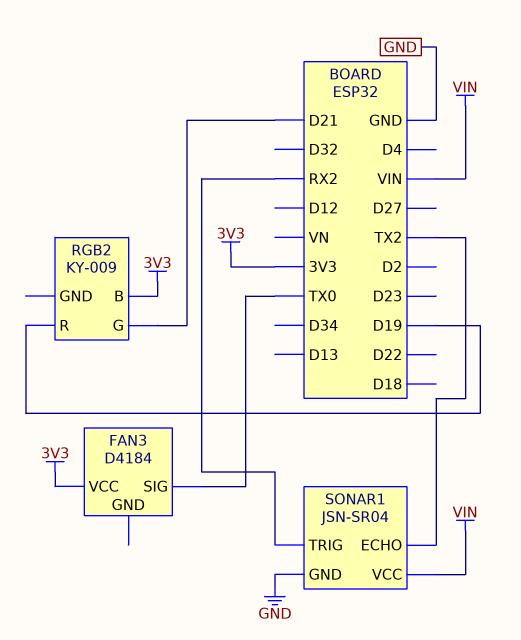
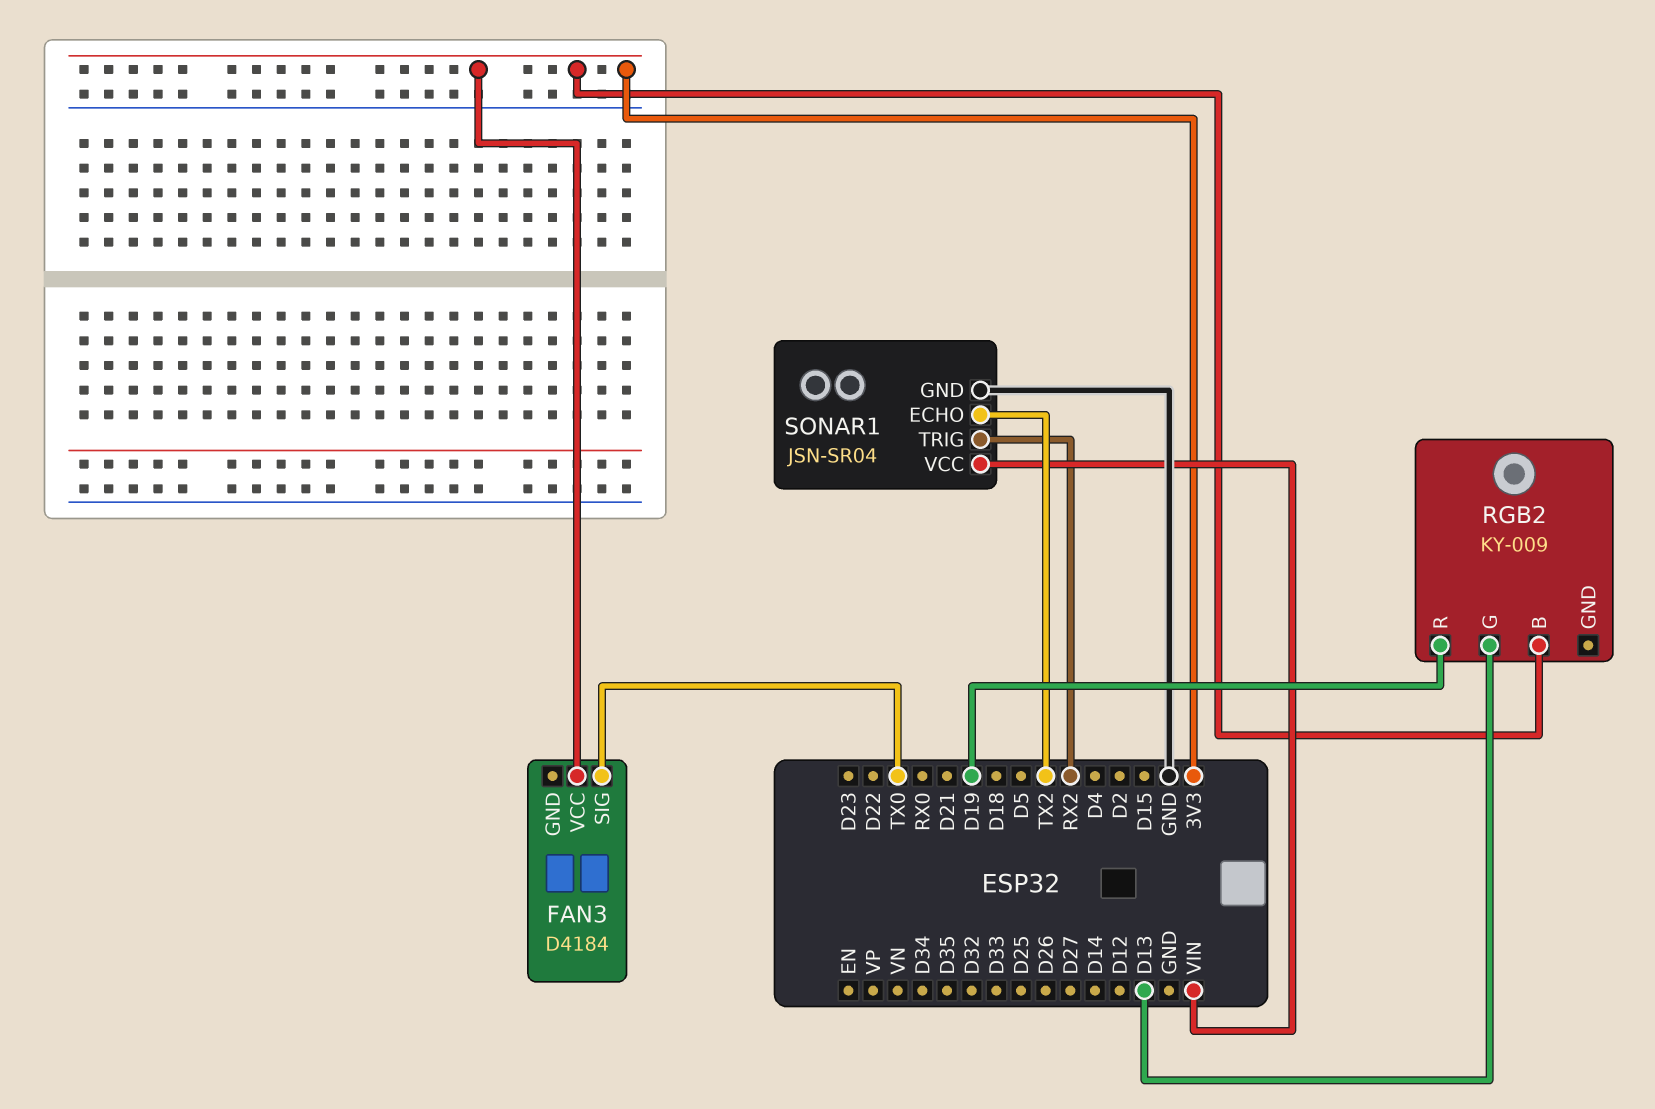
RGB2 pin G: D21 -> D13

